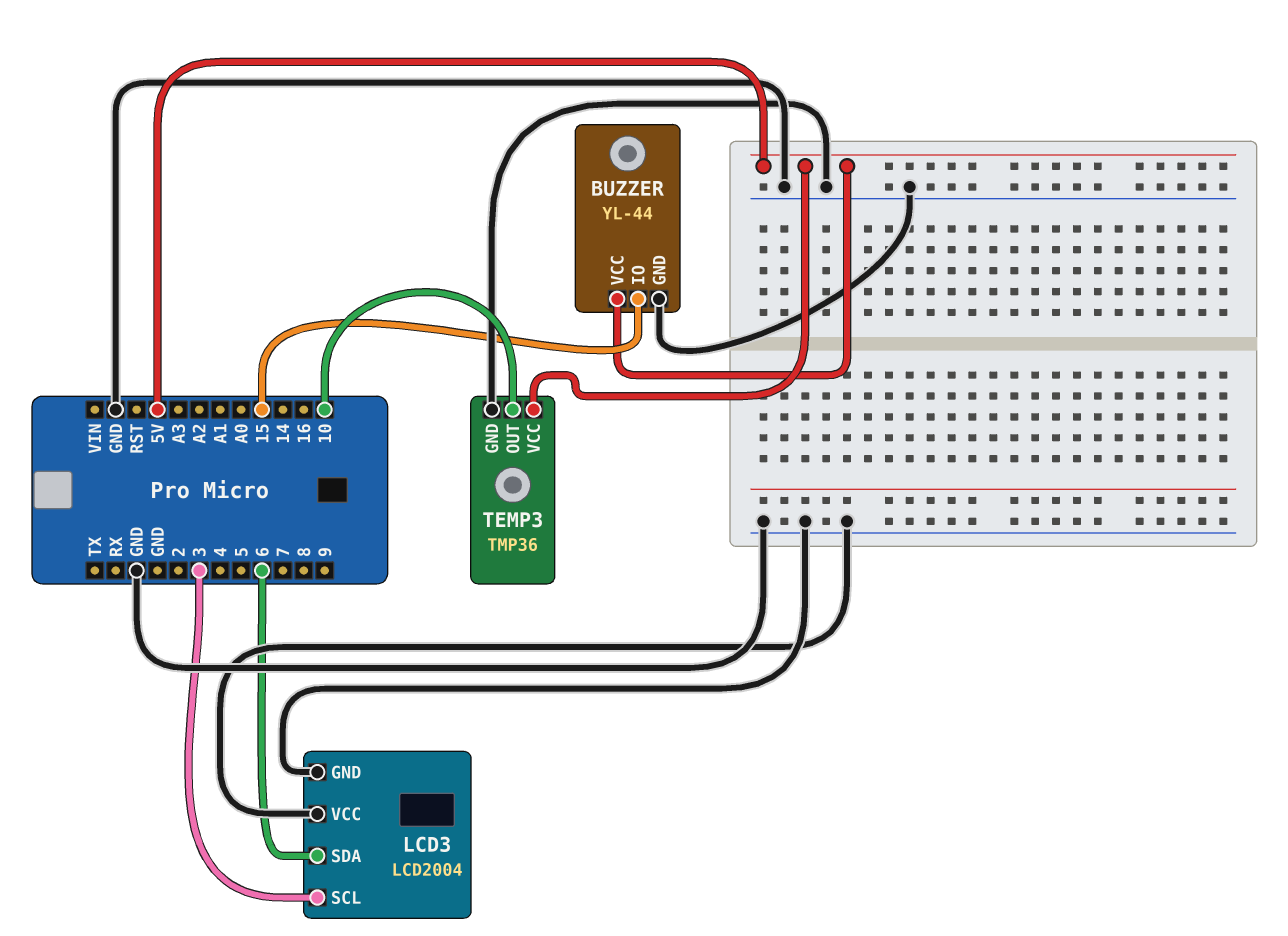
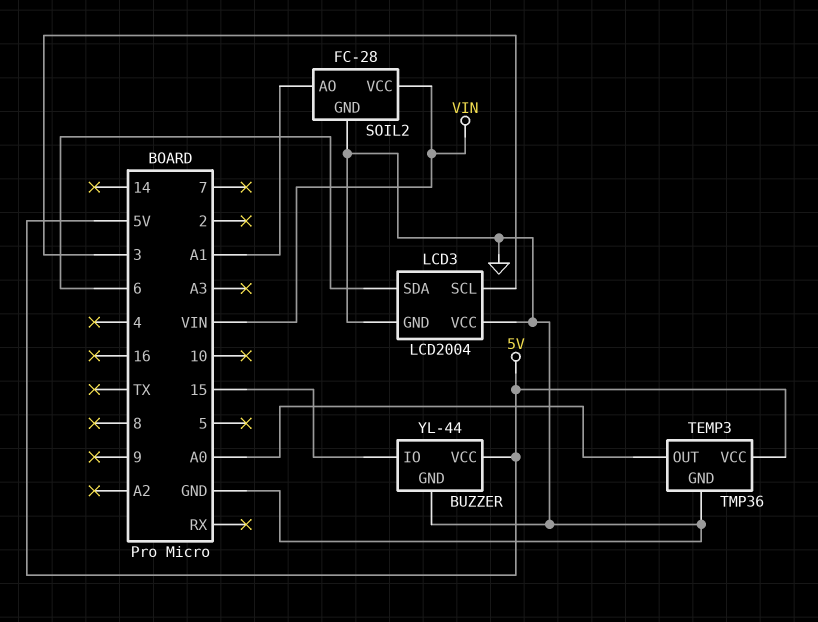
SOIL2: none -> FC-28
SOIL2 pin AO: none -> A1
SOIL2 pin GND: none -> GND
SOIL2 pin VCC: none -> VIN
TEMP3 pin OUT: 10 -> A0

